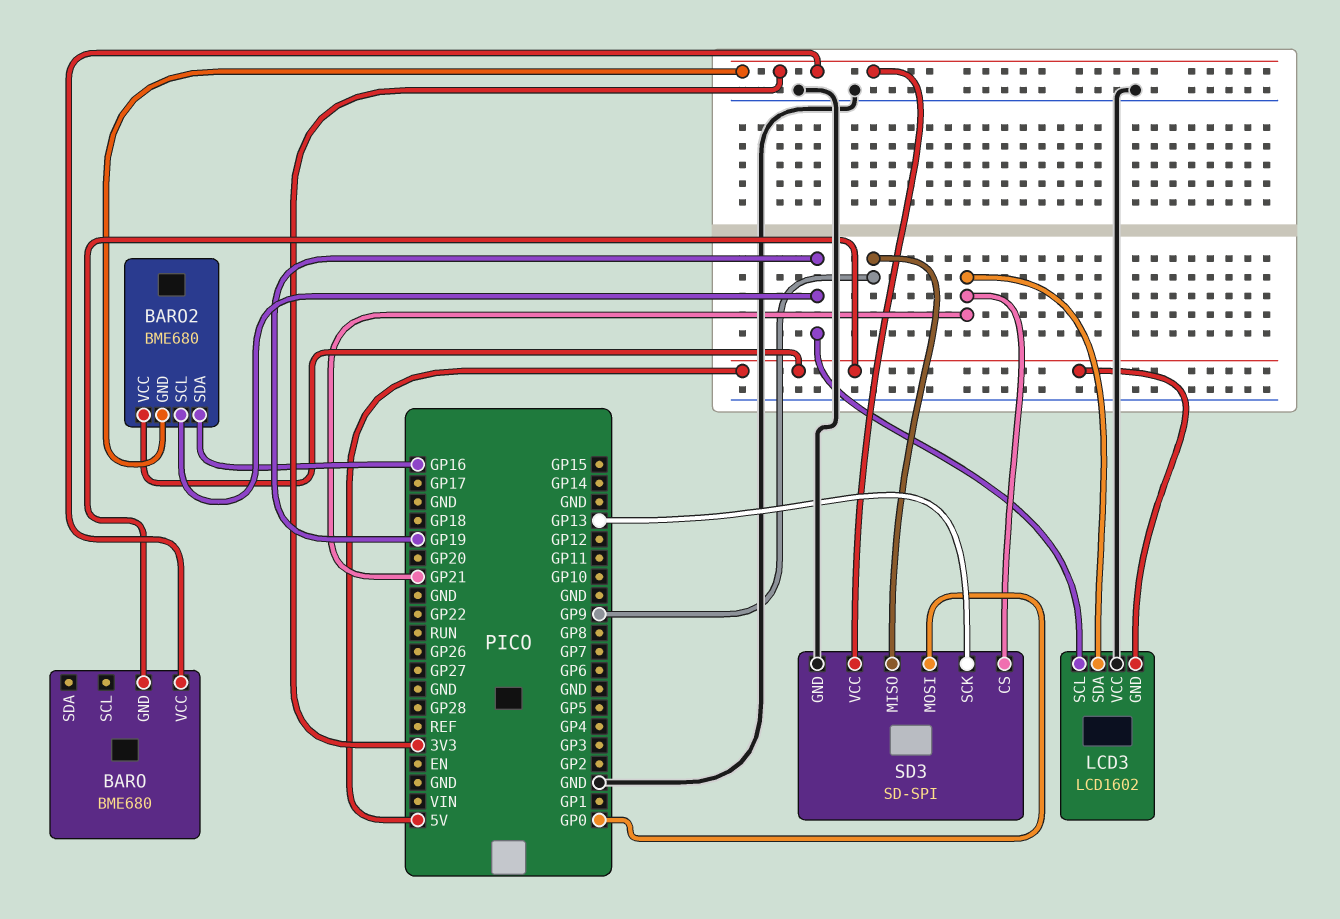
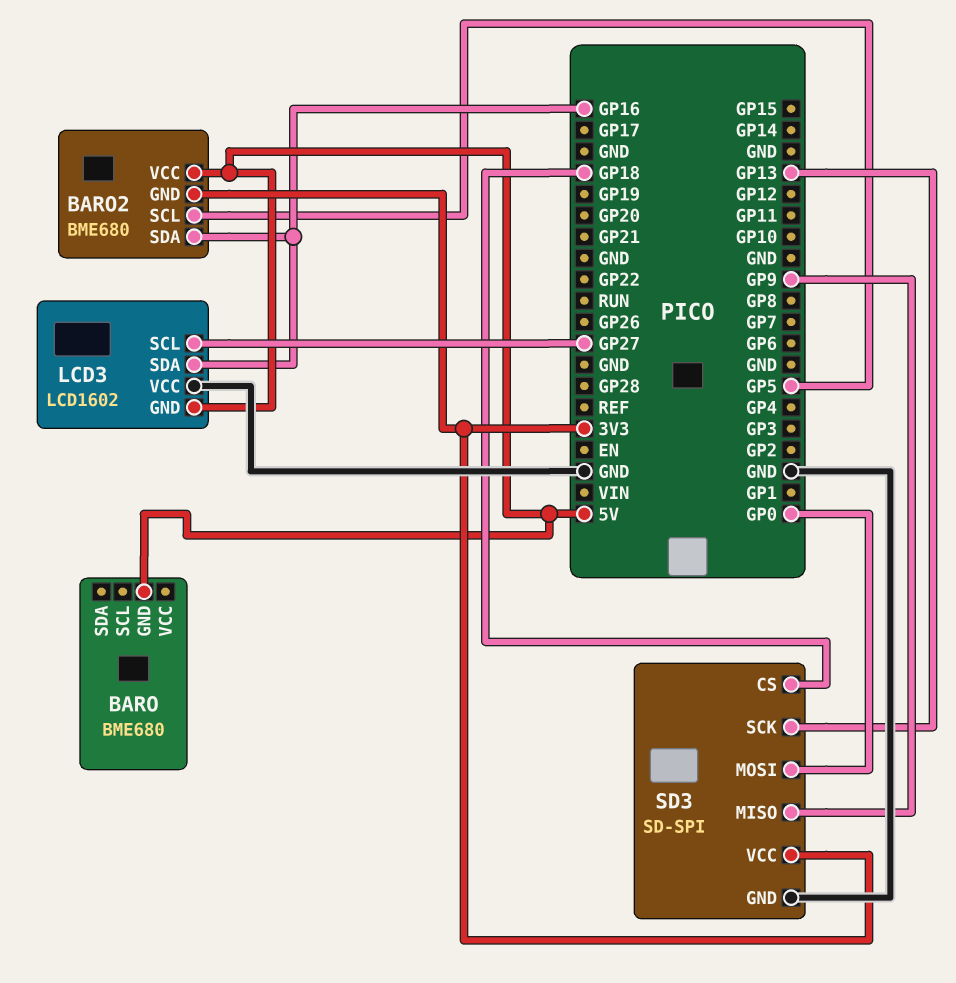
BARO pin VCC: 3V3 -> none
BARO2 pin SCL: GP19 -> GP5
LCD3 pin SCL: GP19 -> GP27
LCD3 pin SDA: GP21 -> GP16
SD3 pin CS: GP21 -> GP18

